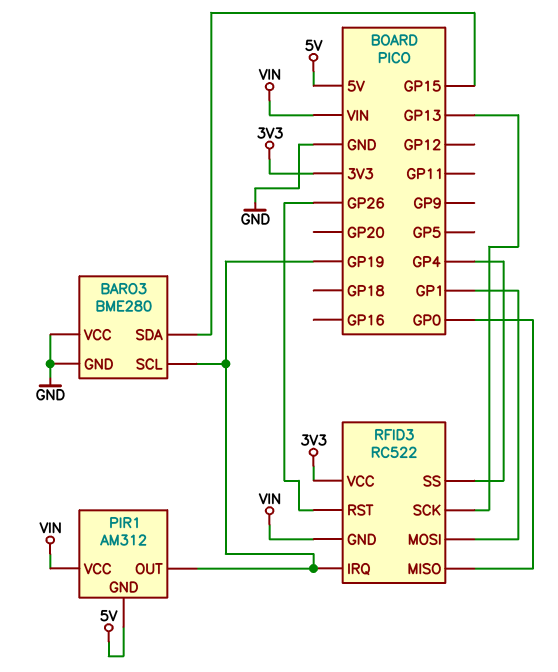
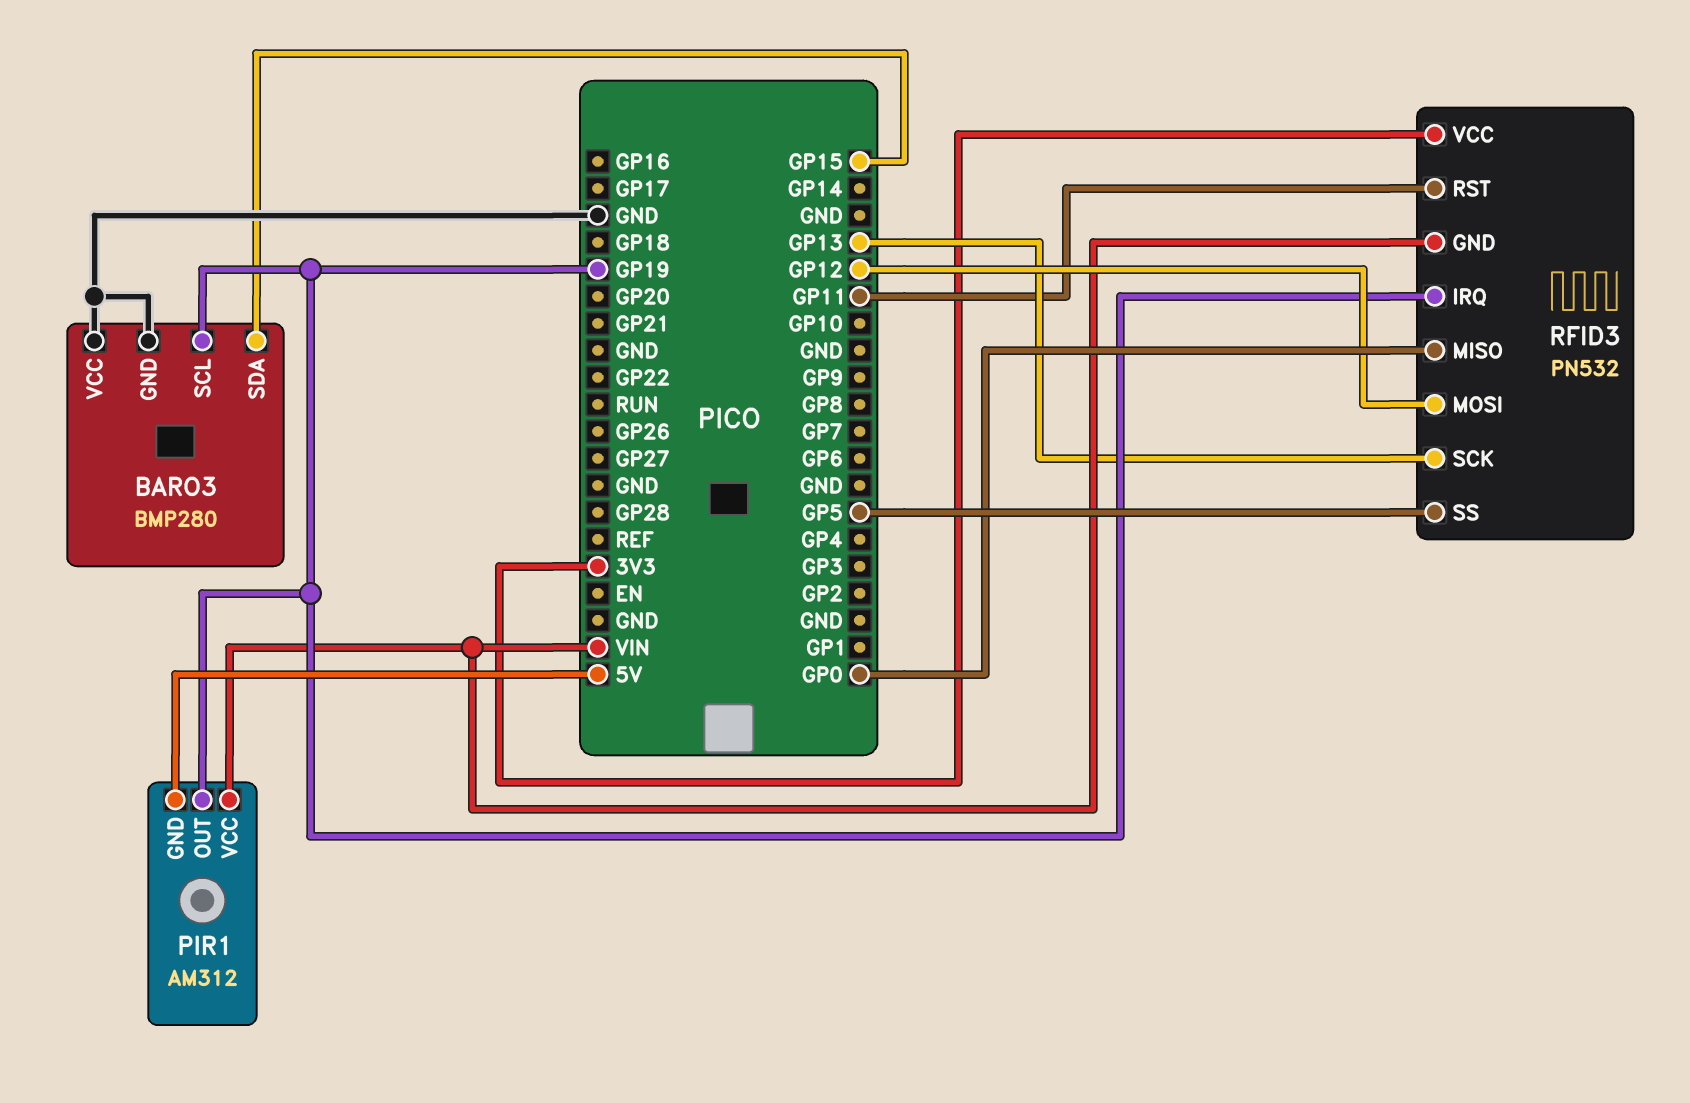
BARO3: BME280 -> BMP280
RFID3: RC522 -> PN532
RFID3 pin MOSI: GP1 -> GP12
RFID3 pin RST: GP26 -> GP11
RFID3 pin SS: GP4 -> GP5

